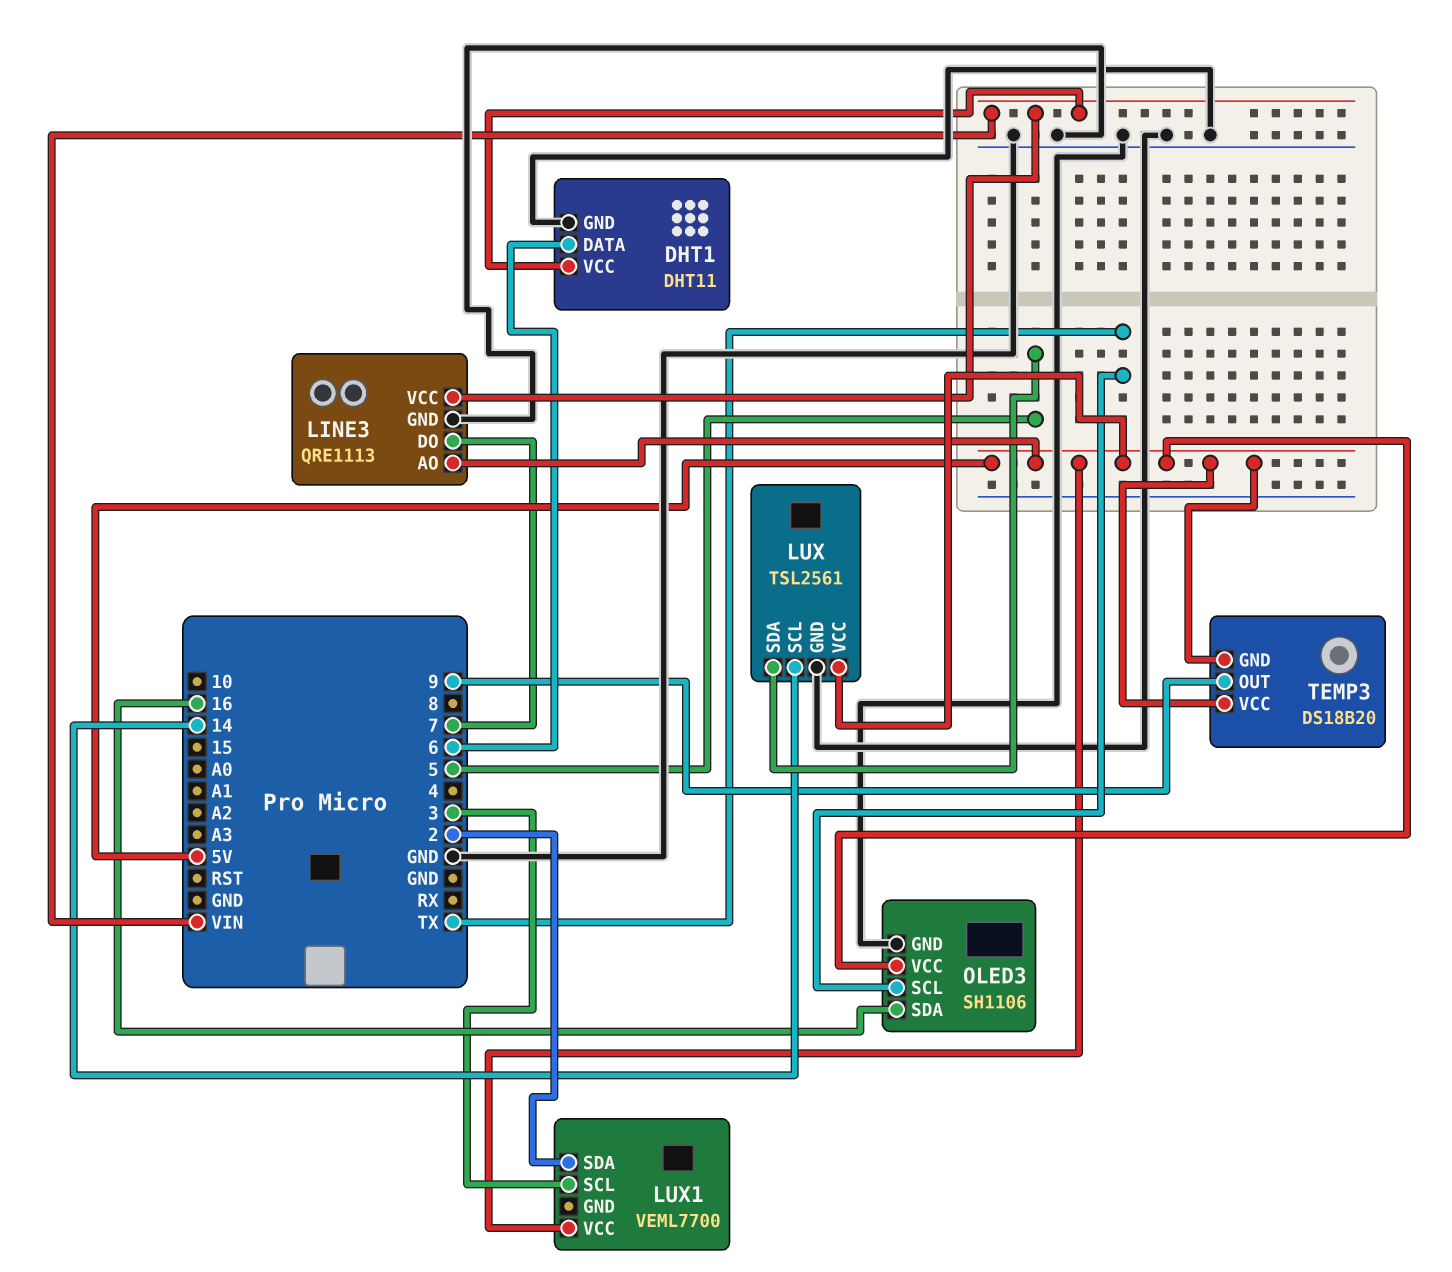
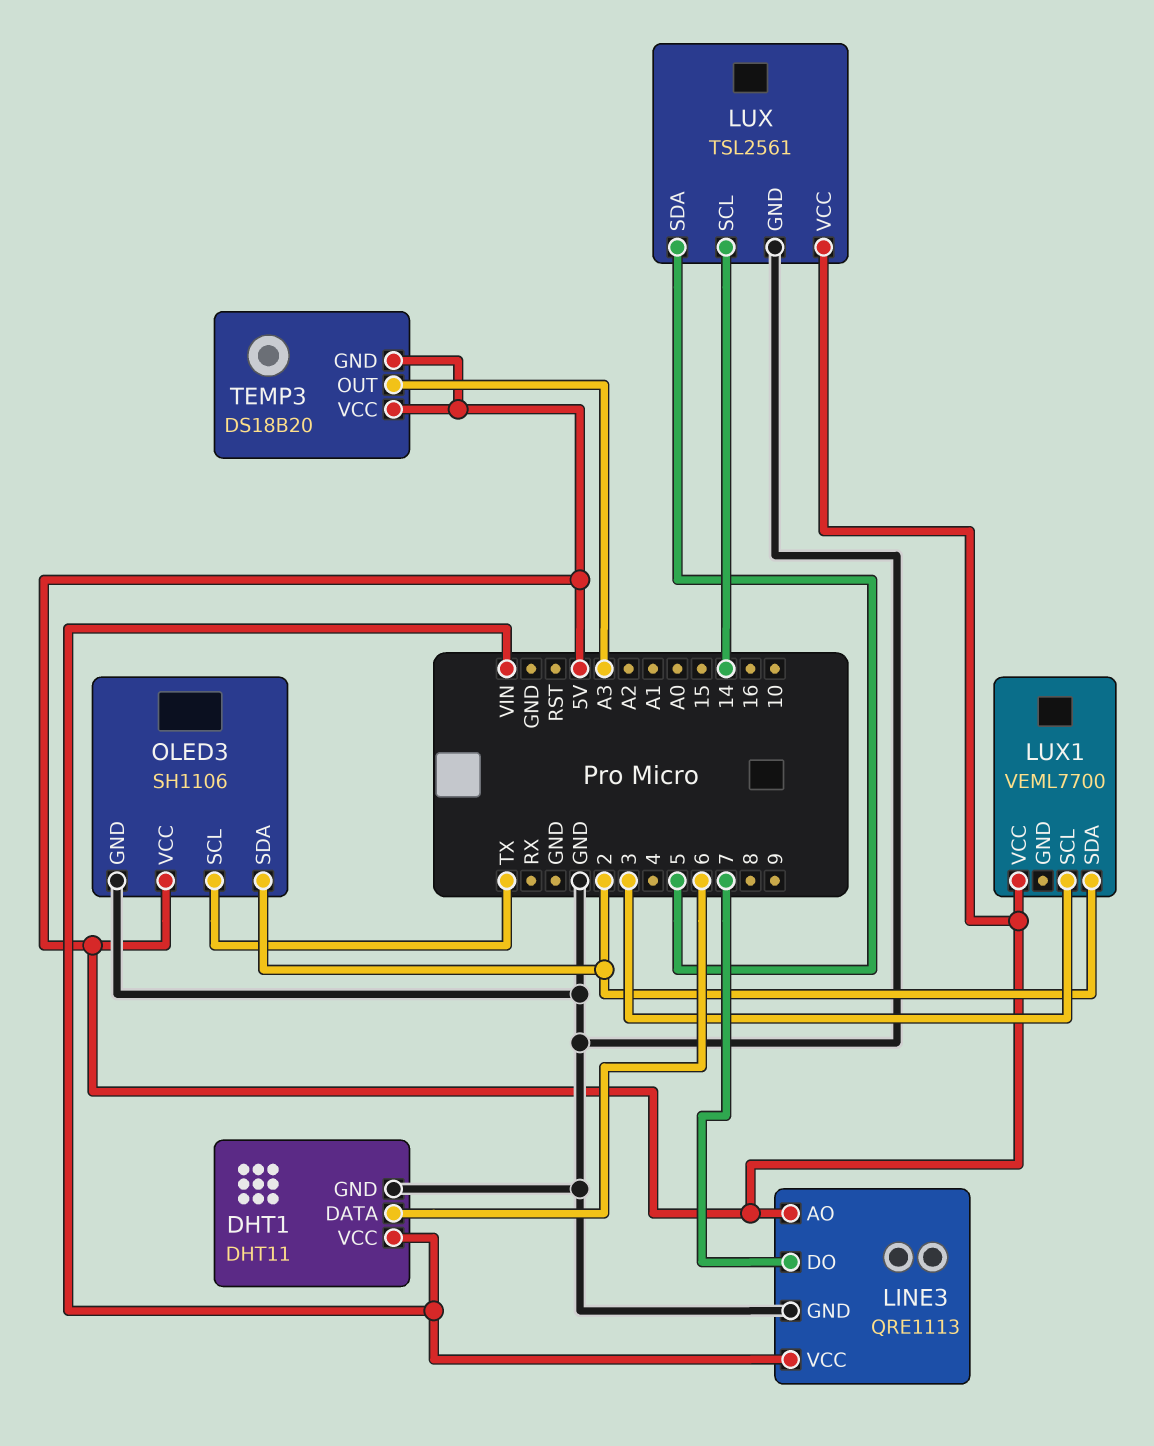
OLED3 pin SDA: 16 -> 2
TEMP3 pin OUT: 9 -> A3

